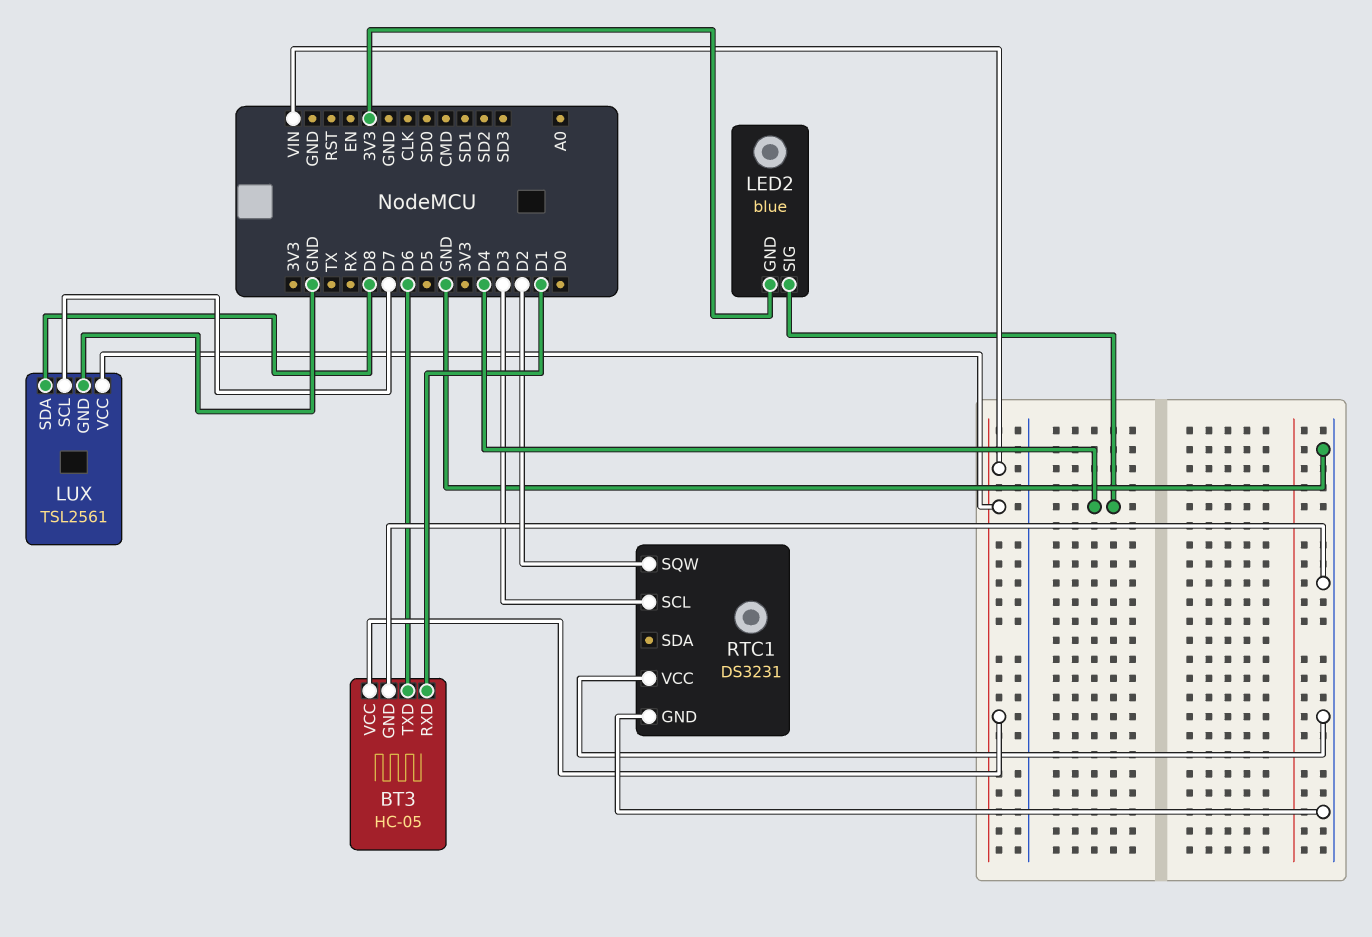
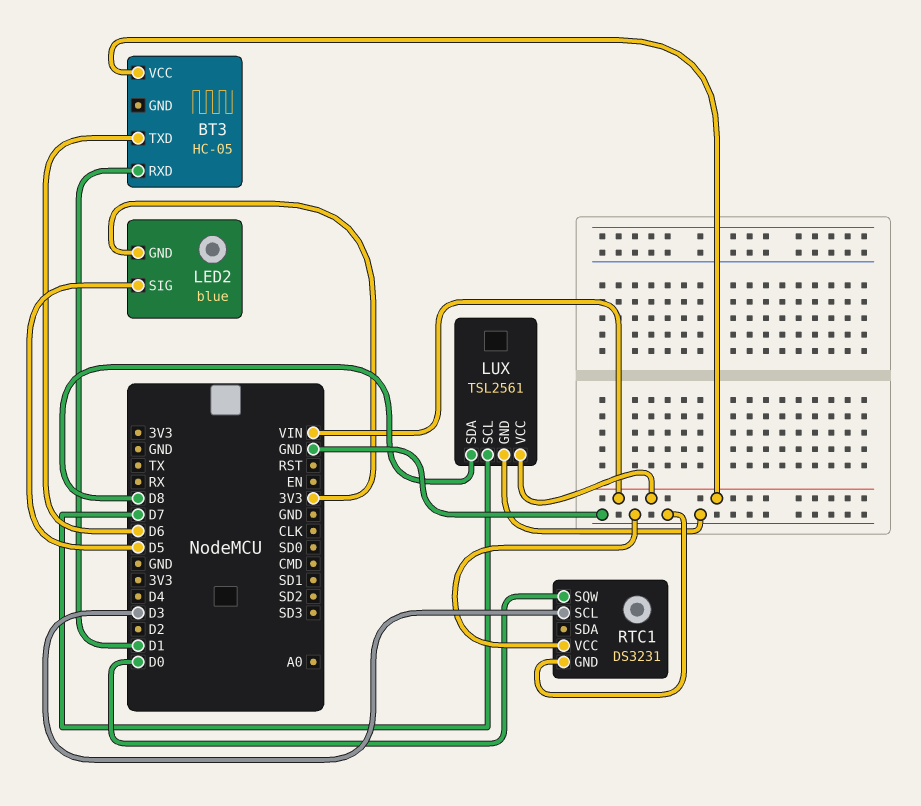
BT3 pin GND: GND -> none
LED2 pin SIG: D4 -> D5
RTC1 pin SQW: D2 -> D0

